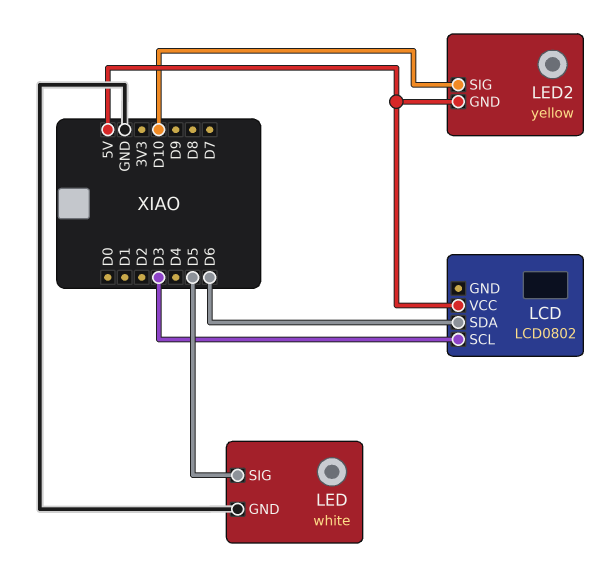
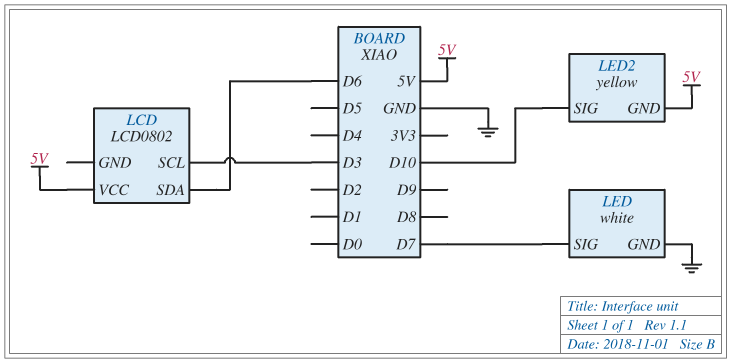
LED pin SIG: D5 -> D7

